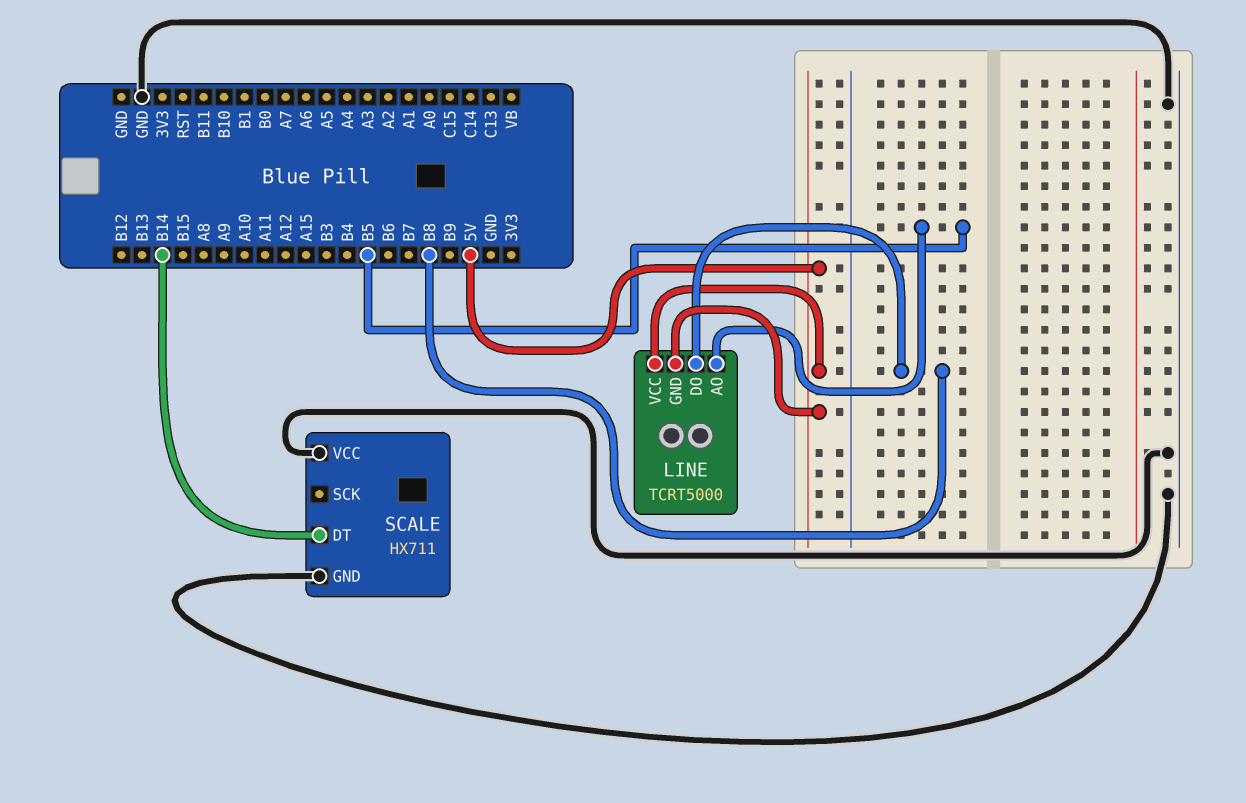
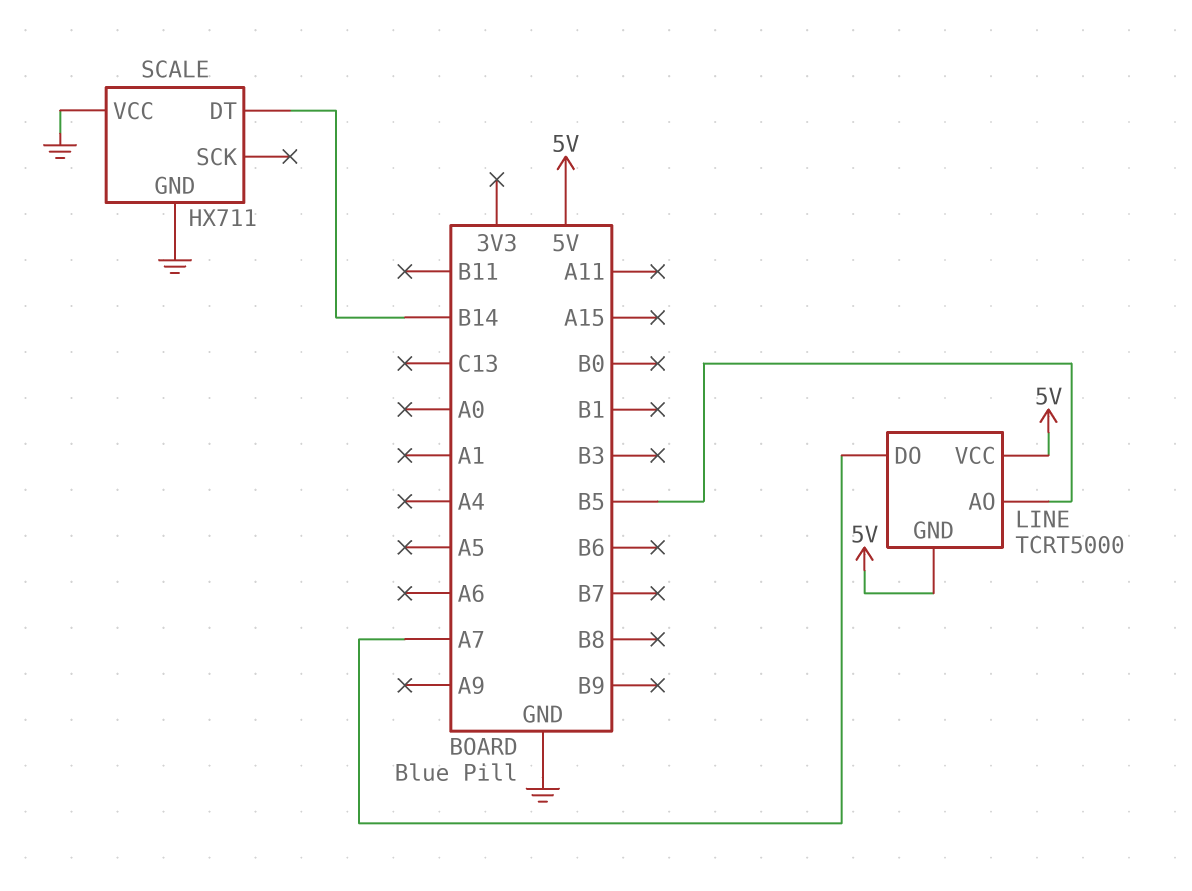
LINE pin DO: B8 -> A7

